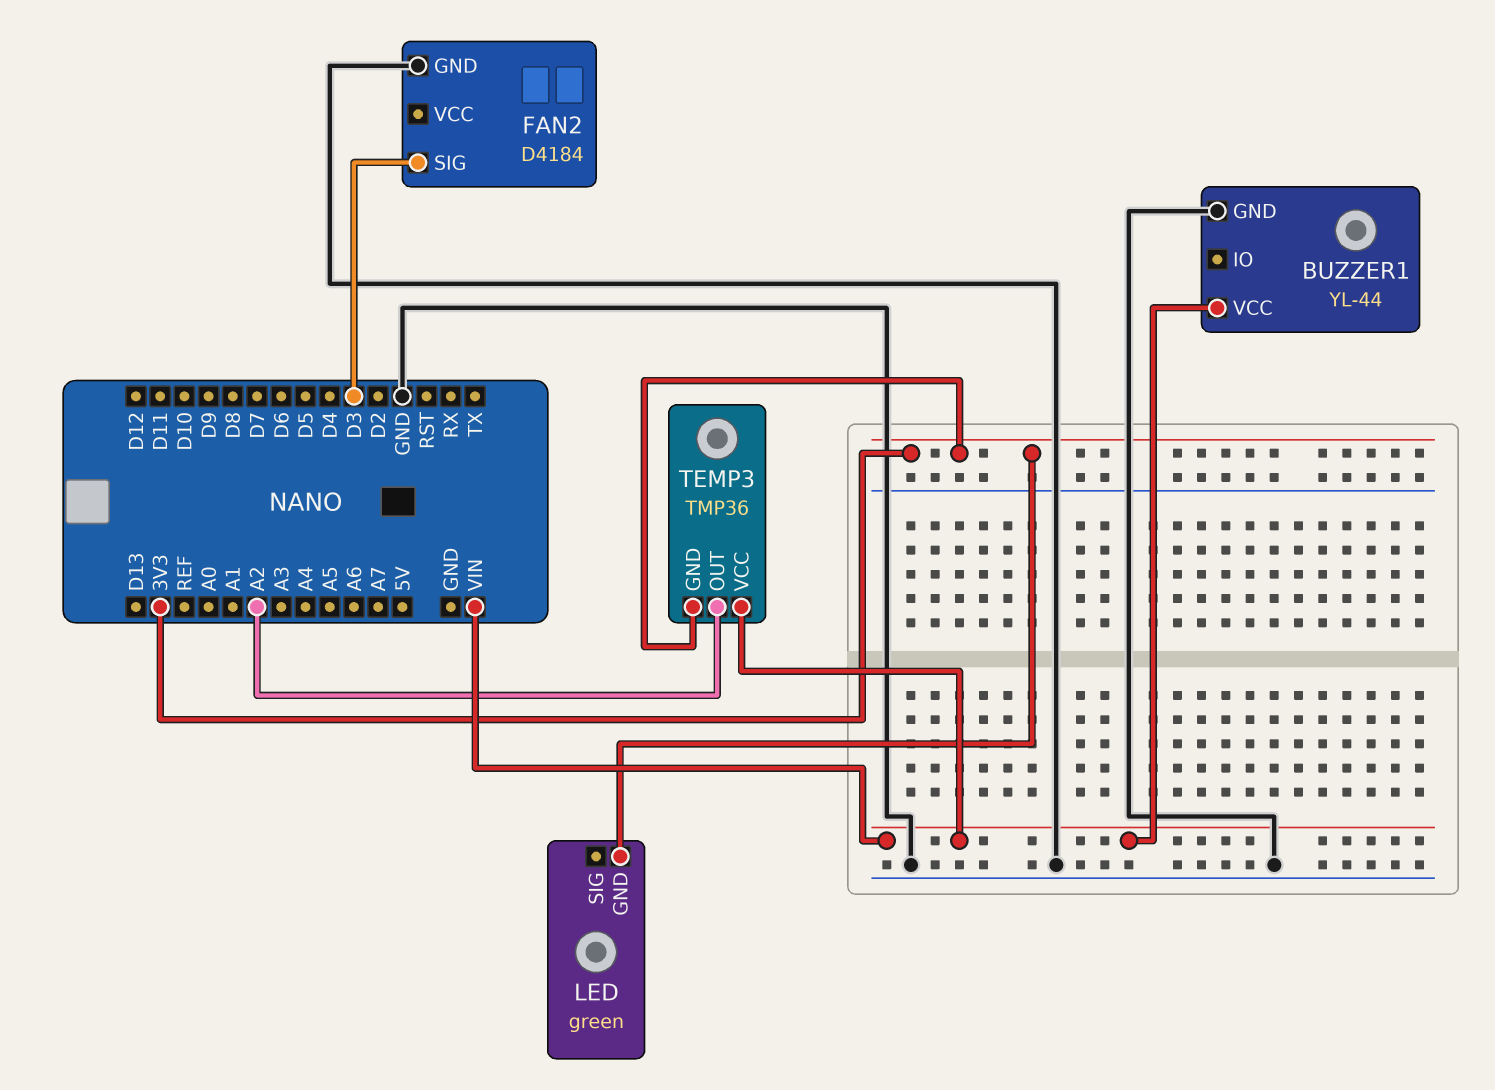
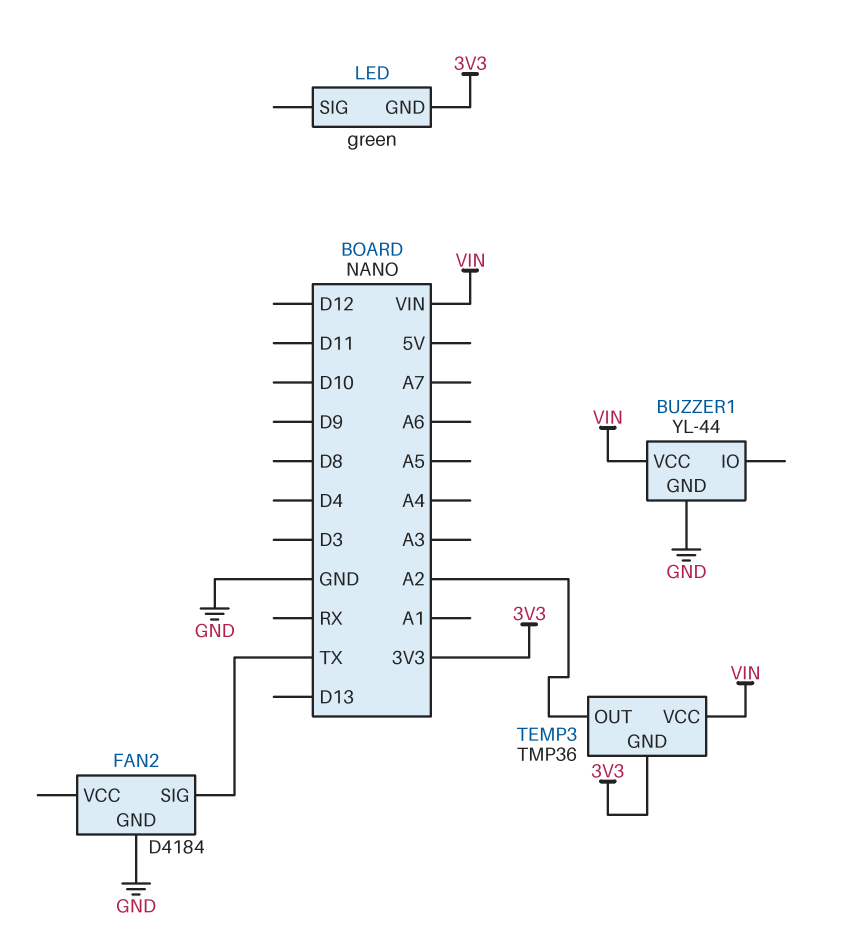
FAN2 pin SIG: D3 -> TX

